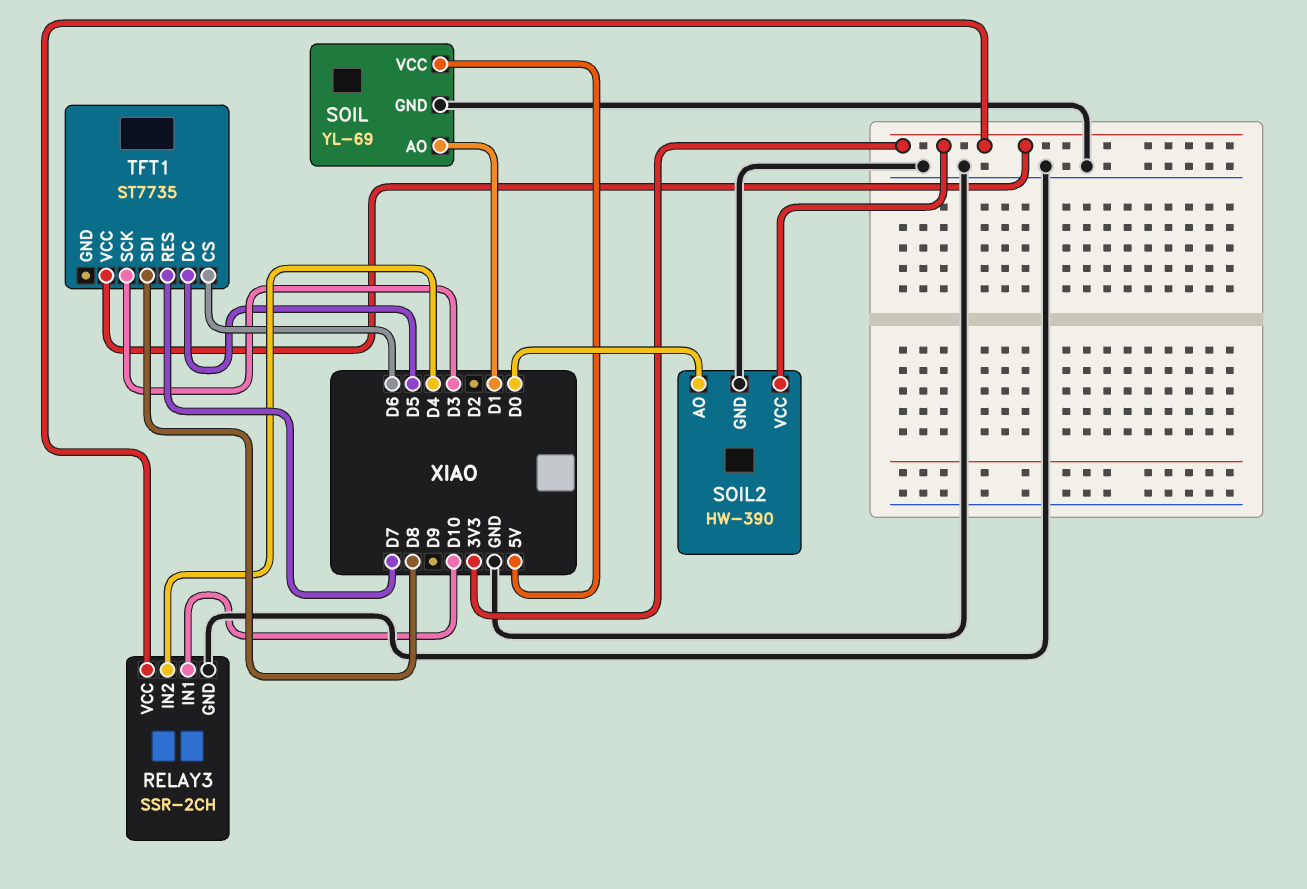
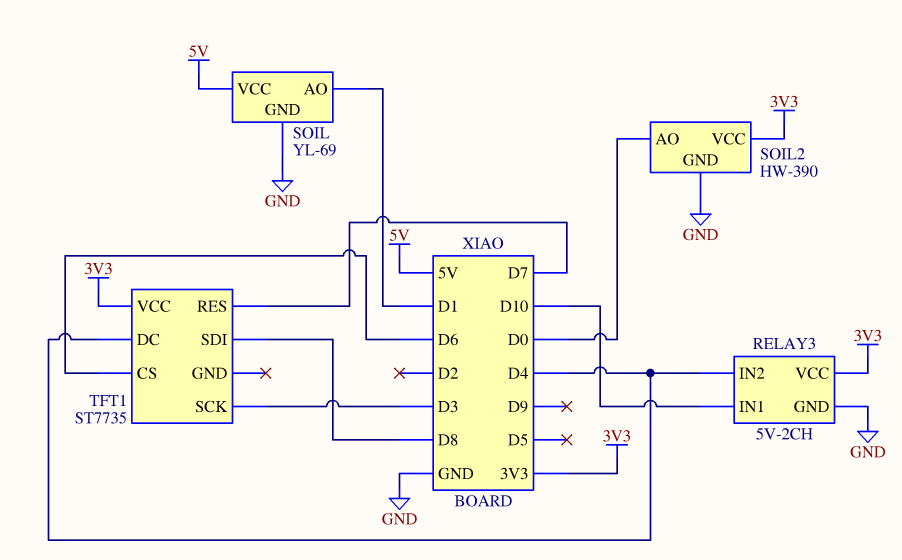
RELAY3: SSR-2CH -> 5V-2CH
TFT1 pin DC: D5 -> D4

